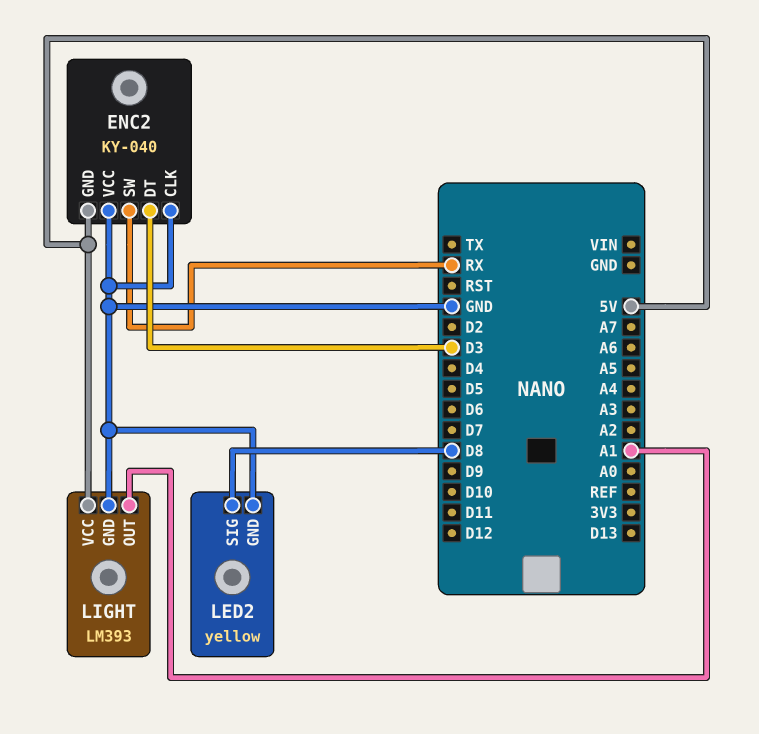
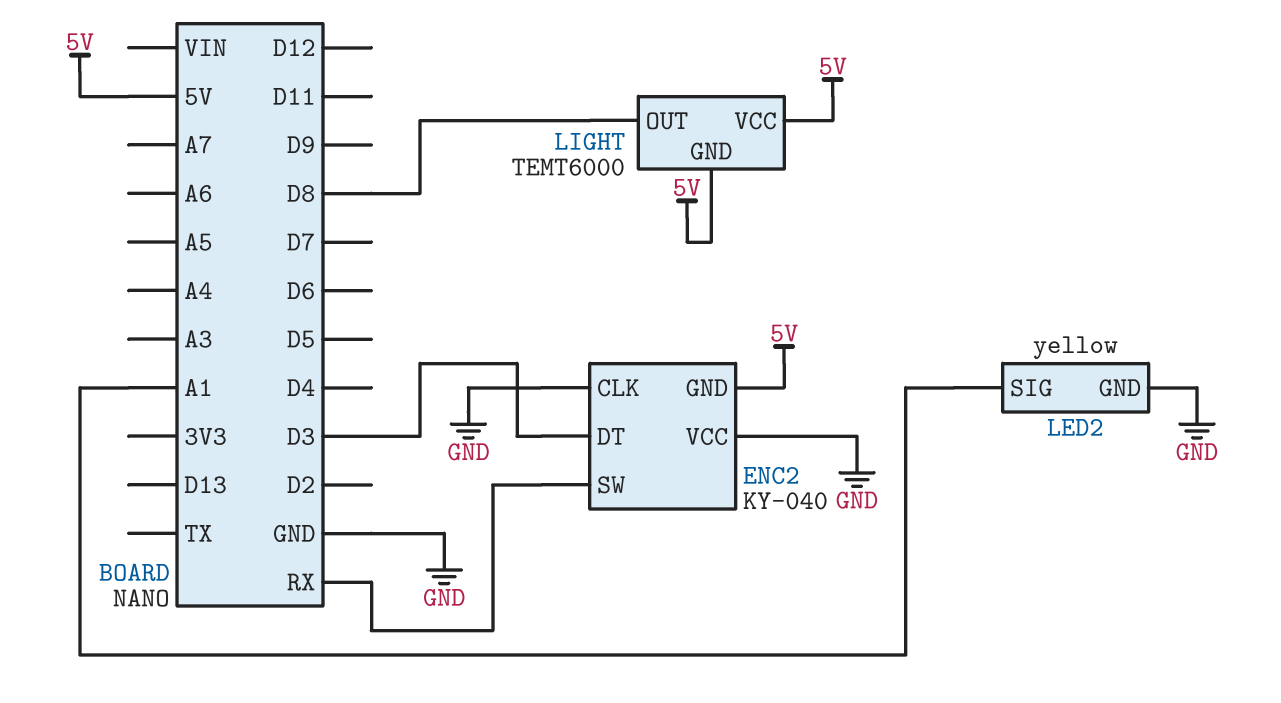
LED2 pin SIG: D8 -> A1
LIGHT: LM393 -> TEMT6000
LIGHT pin GND: GND -> 5V
LIGHT pin OUT: A1 -> D8

